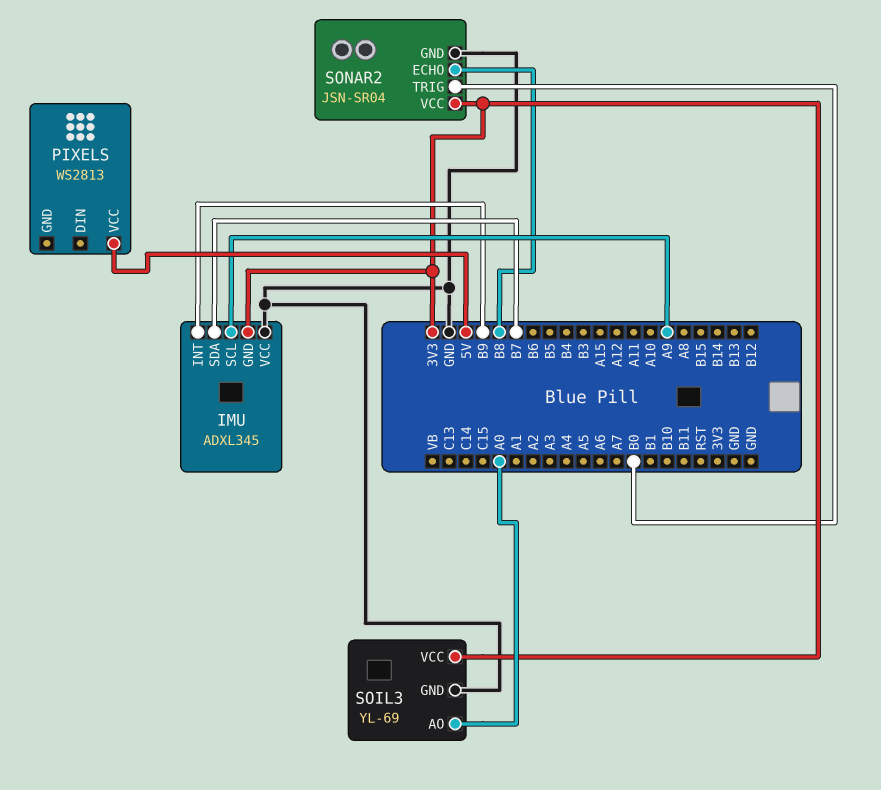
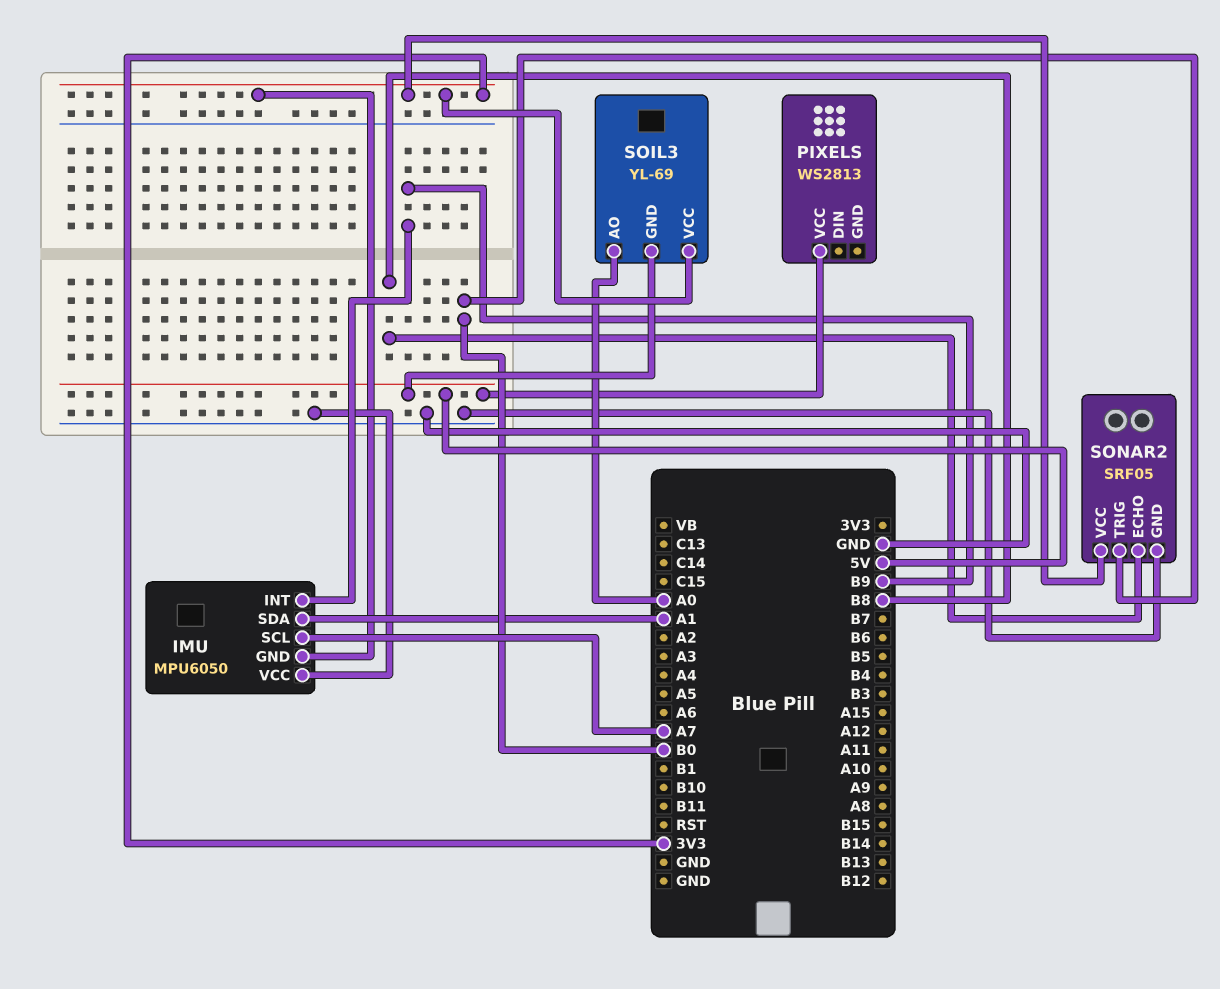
IMU: ADXL345 -> MPU6050
IMU pin SCL: A9 -> A7
IMU pin SDA: B7 -> A1
SOIL3 pin GND: GND -> 5V
SONAR2: JSN-SR04 -> SRF05

